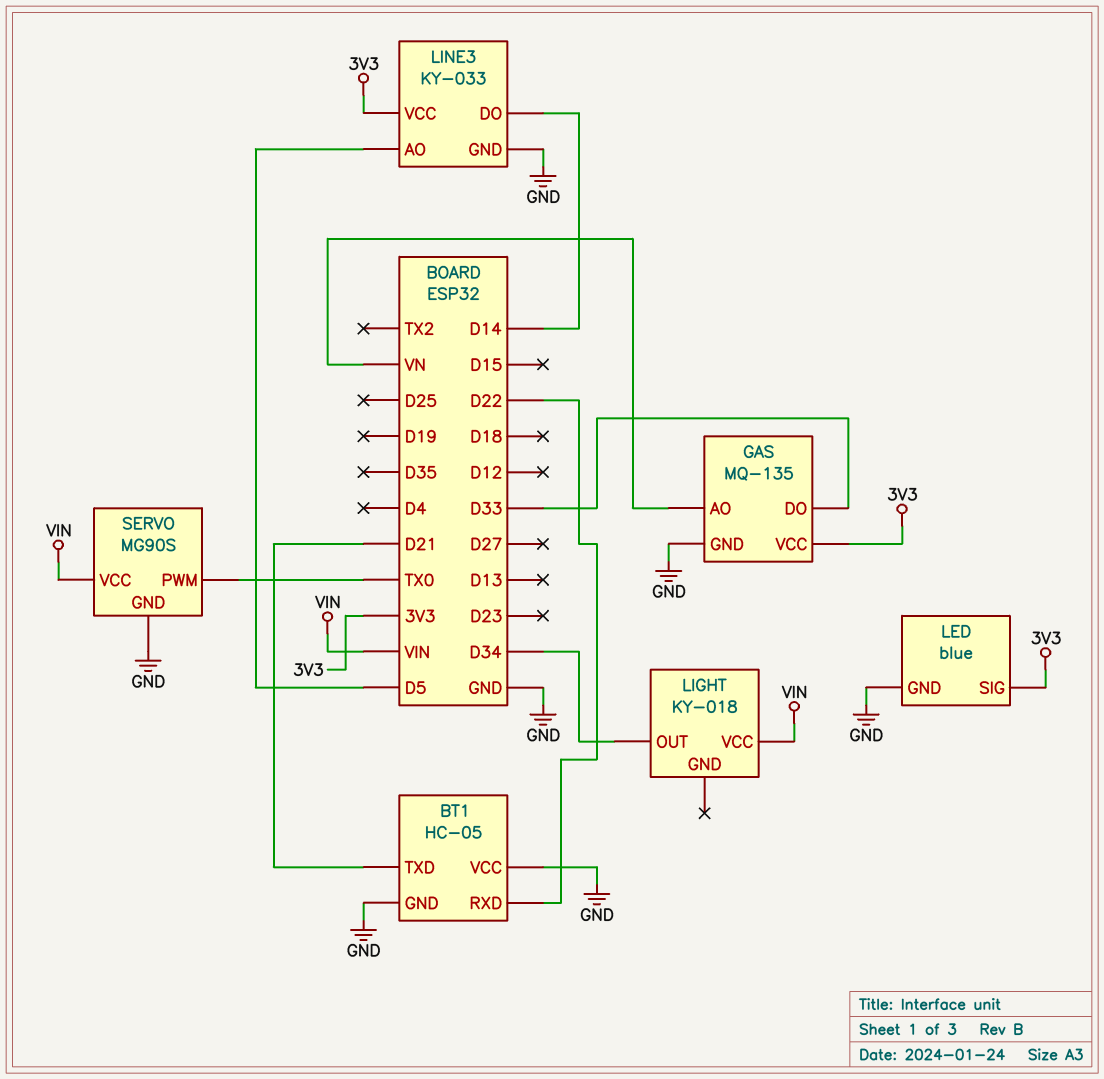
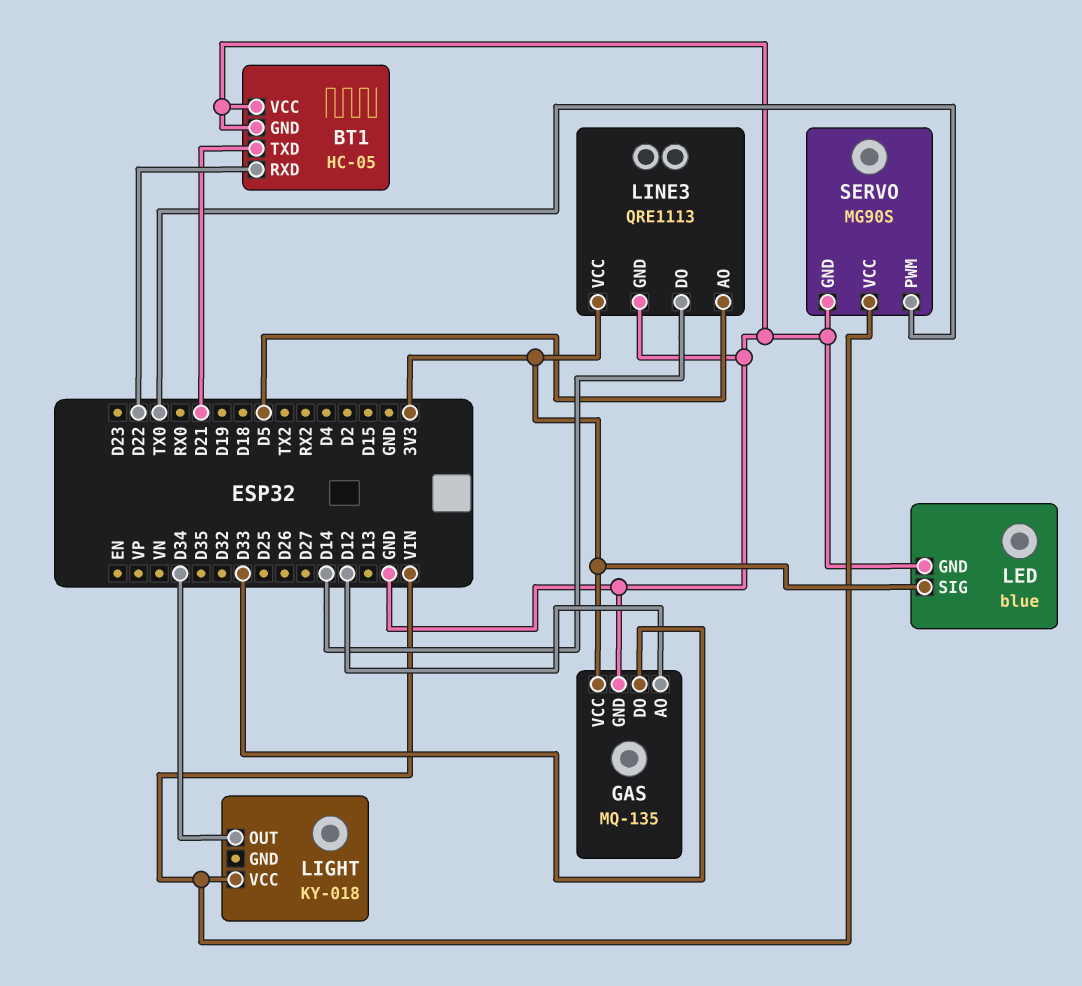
GAS pin AO: VN -> D12
LINE3: KY-033 -> QRE1113

